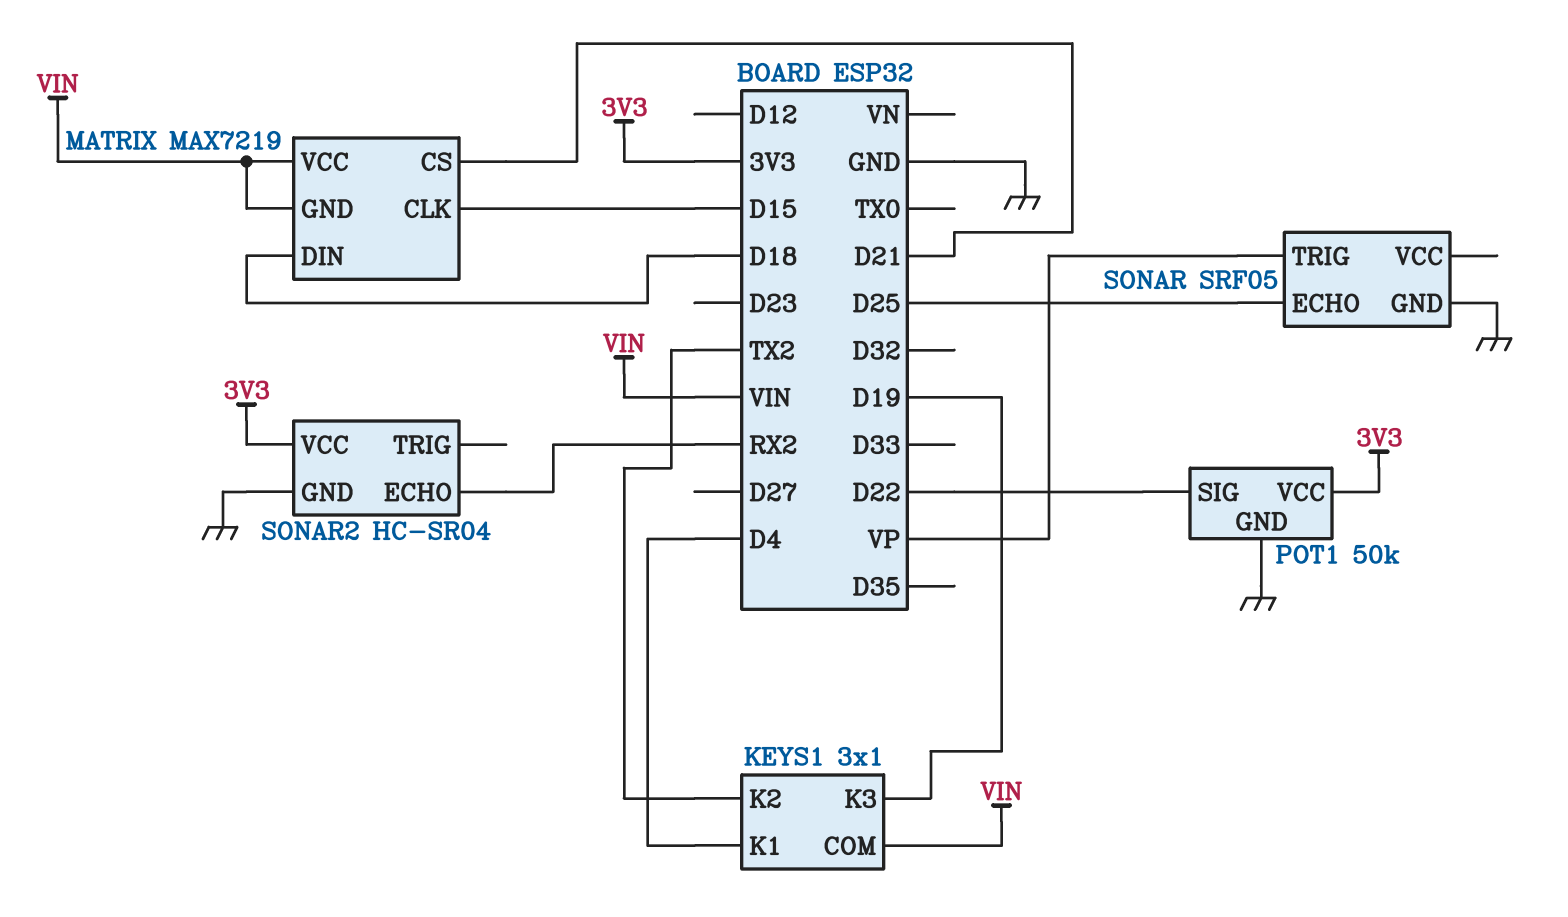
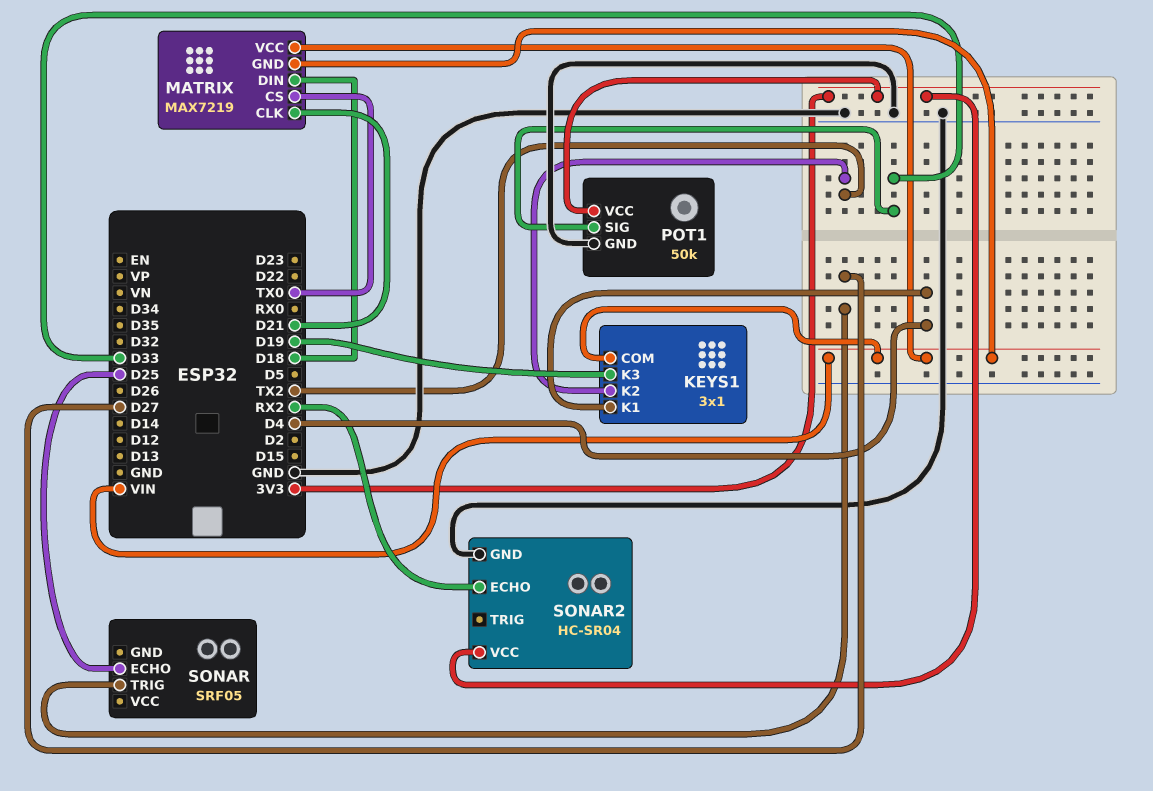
MATRIX pin CLK: D15 -> D21
MATRIX pin CS: D21 -> TX0
POT1 pin SIG: D22 -> D33
SONAR pin GND: GND -> none
SONAR pin TRIG: VP -> D27

